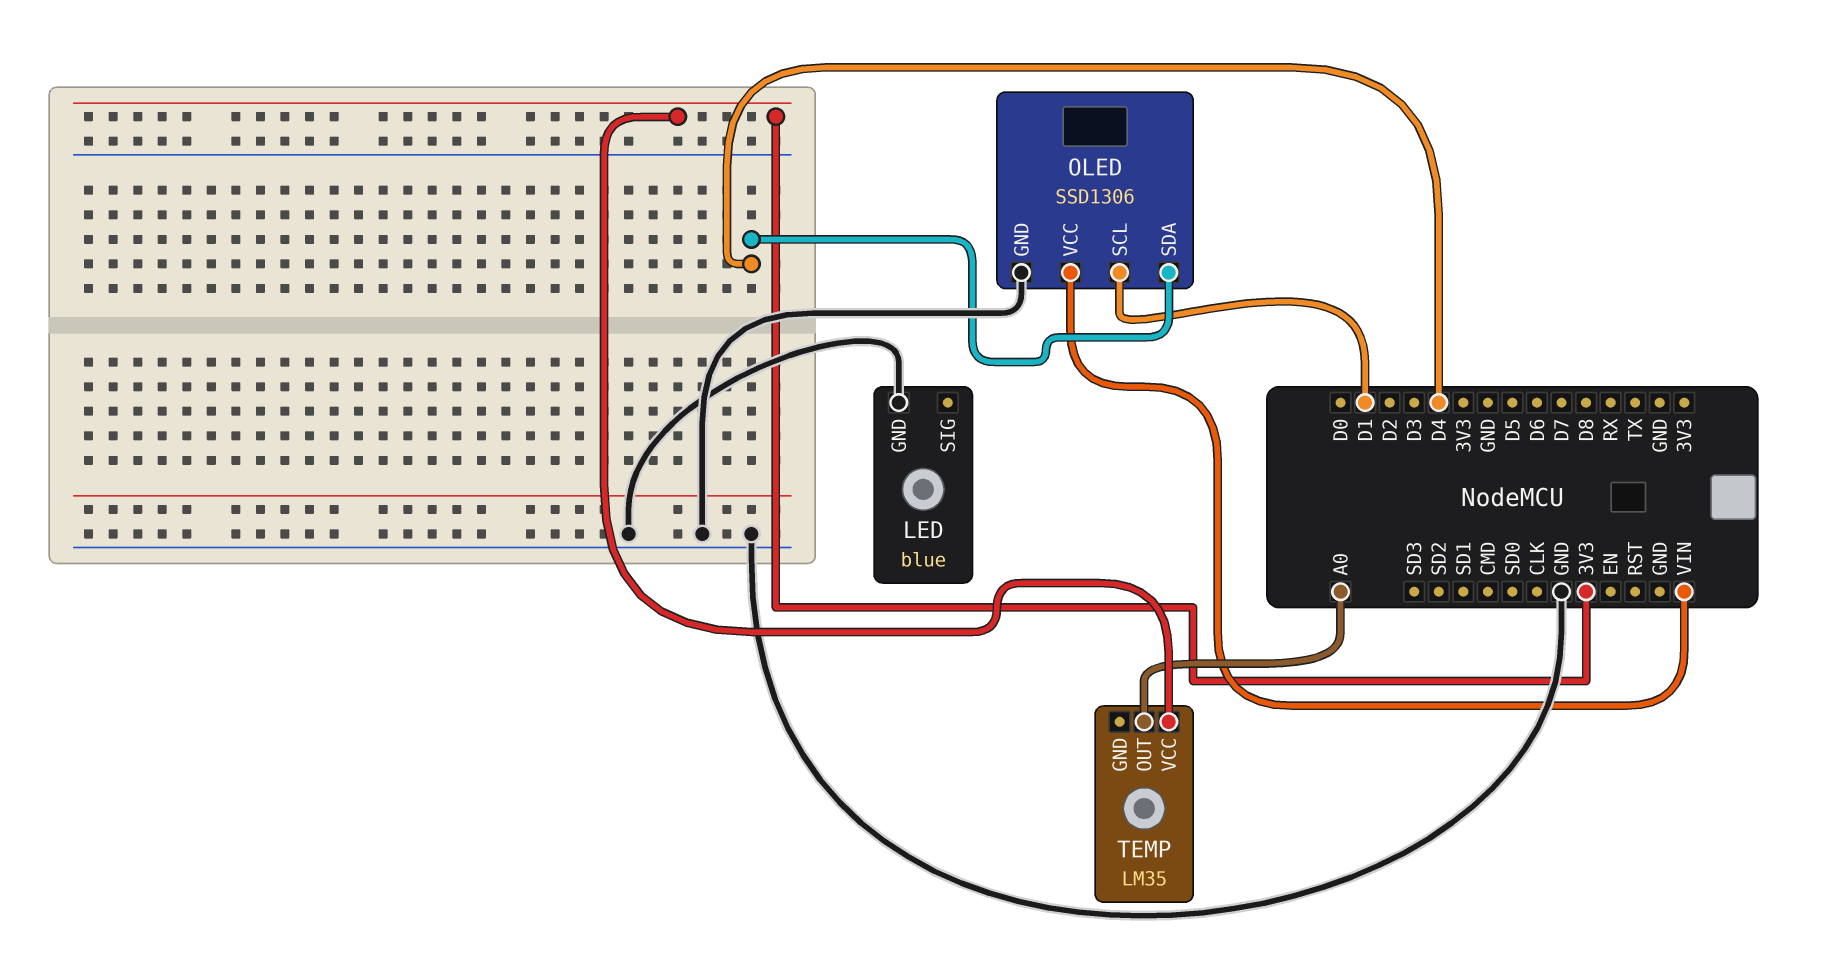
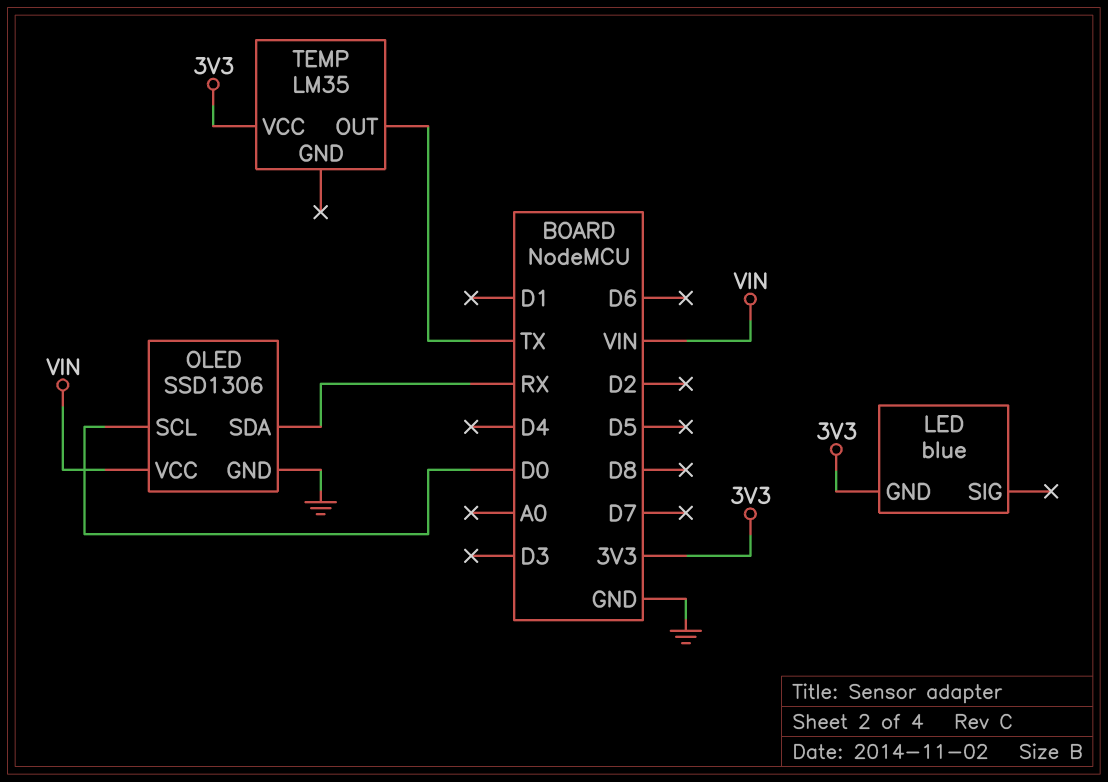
LED pin GND: GND -> 3V3
OLED pin SCL: D1 -> D0
OLED pin SDA: D4 -> RX
TEMP pin OUT: A0 -> TX

